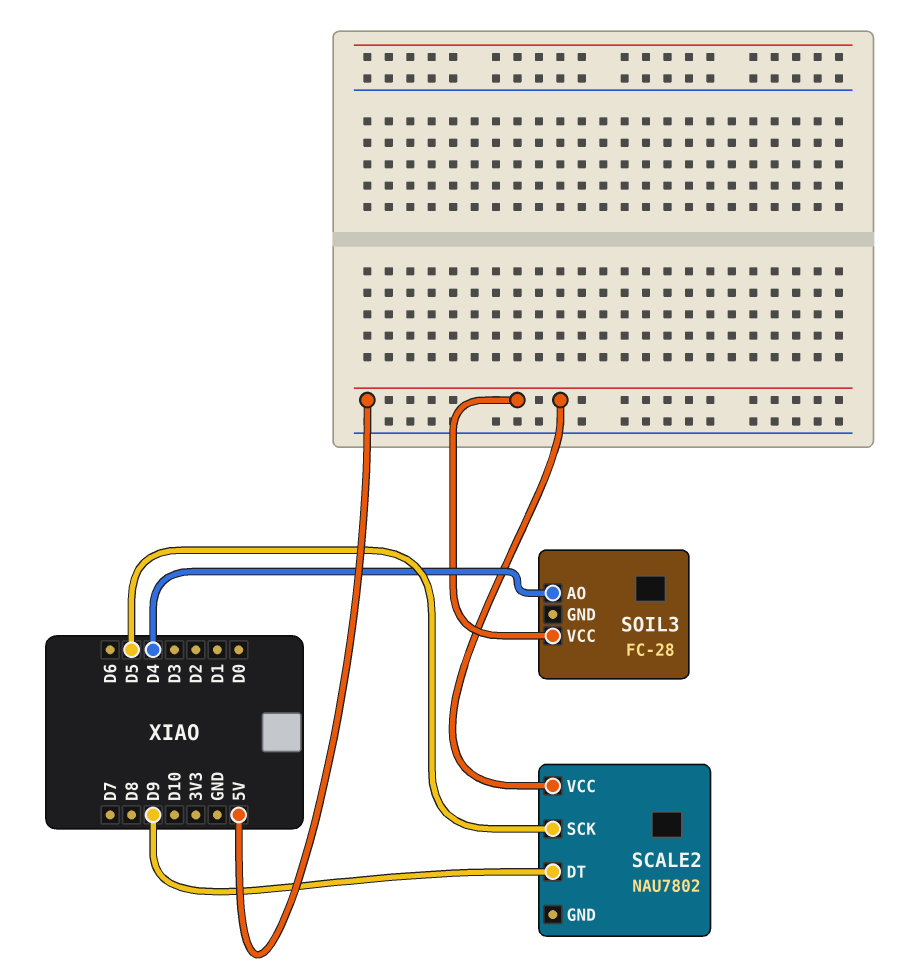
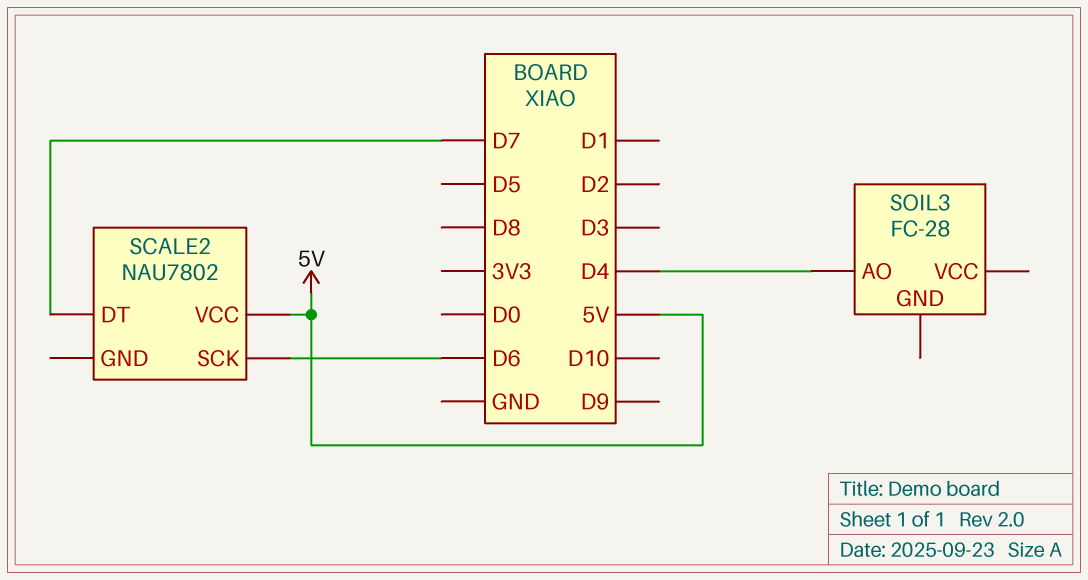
SCALE2 pin DT: D9 -> D7
SCALE2 pin SCK: D5 -> D6
SOIL3 pin VCC: 5V -> none

